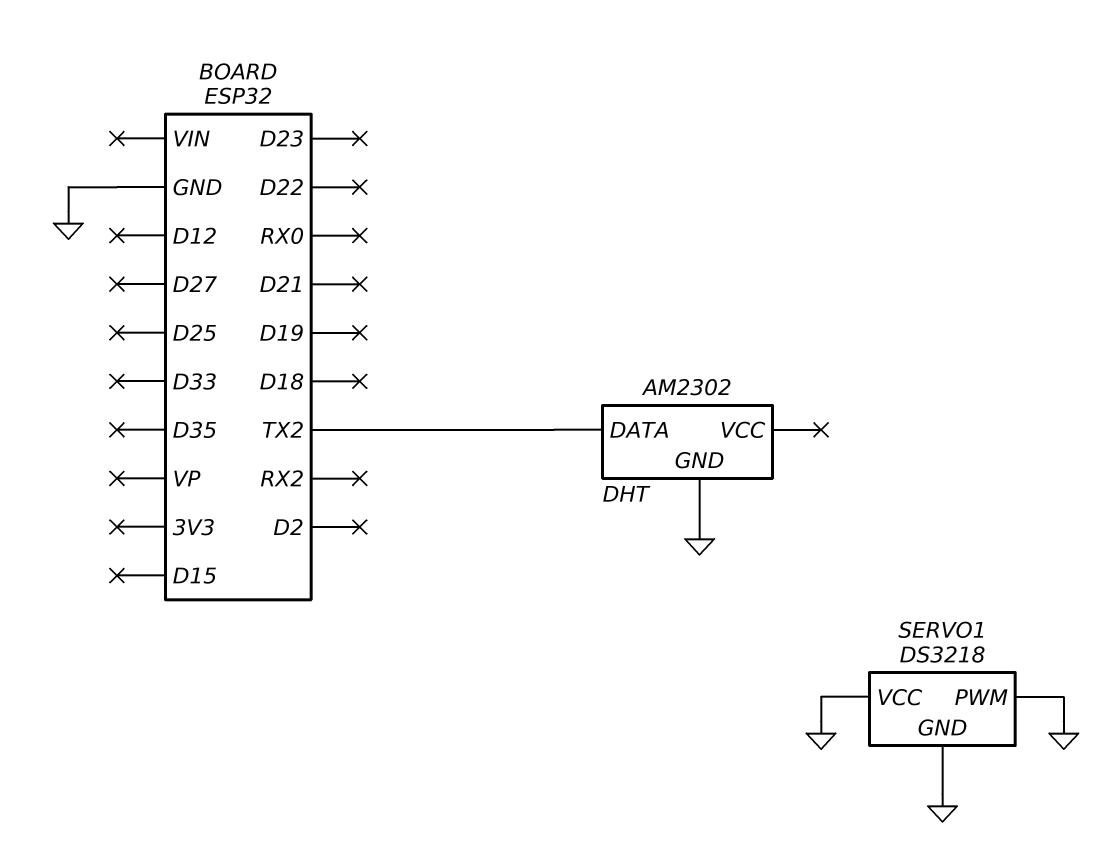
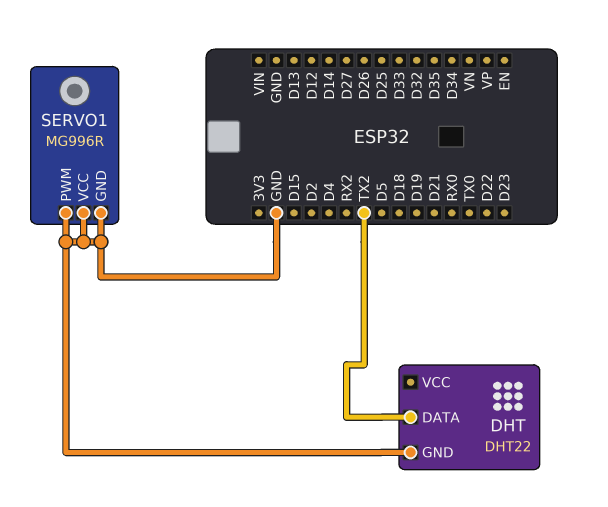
DHT: AM2302 -> DHT22
SERVO1: DS3218 -> MG996R

